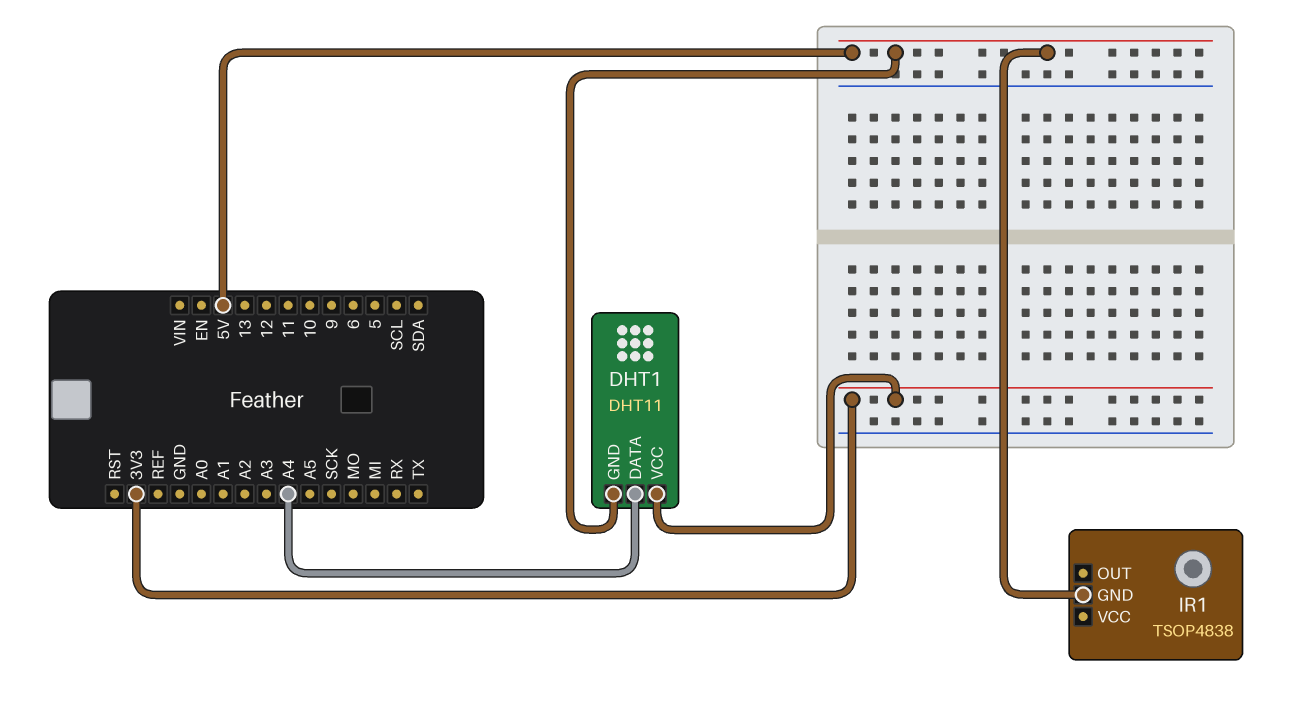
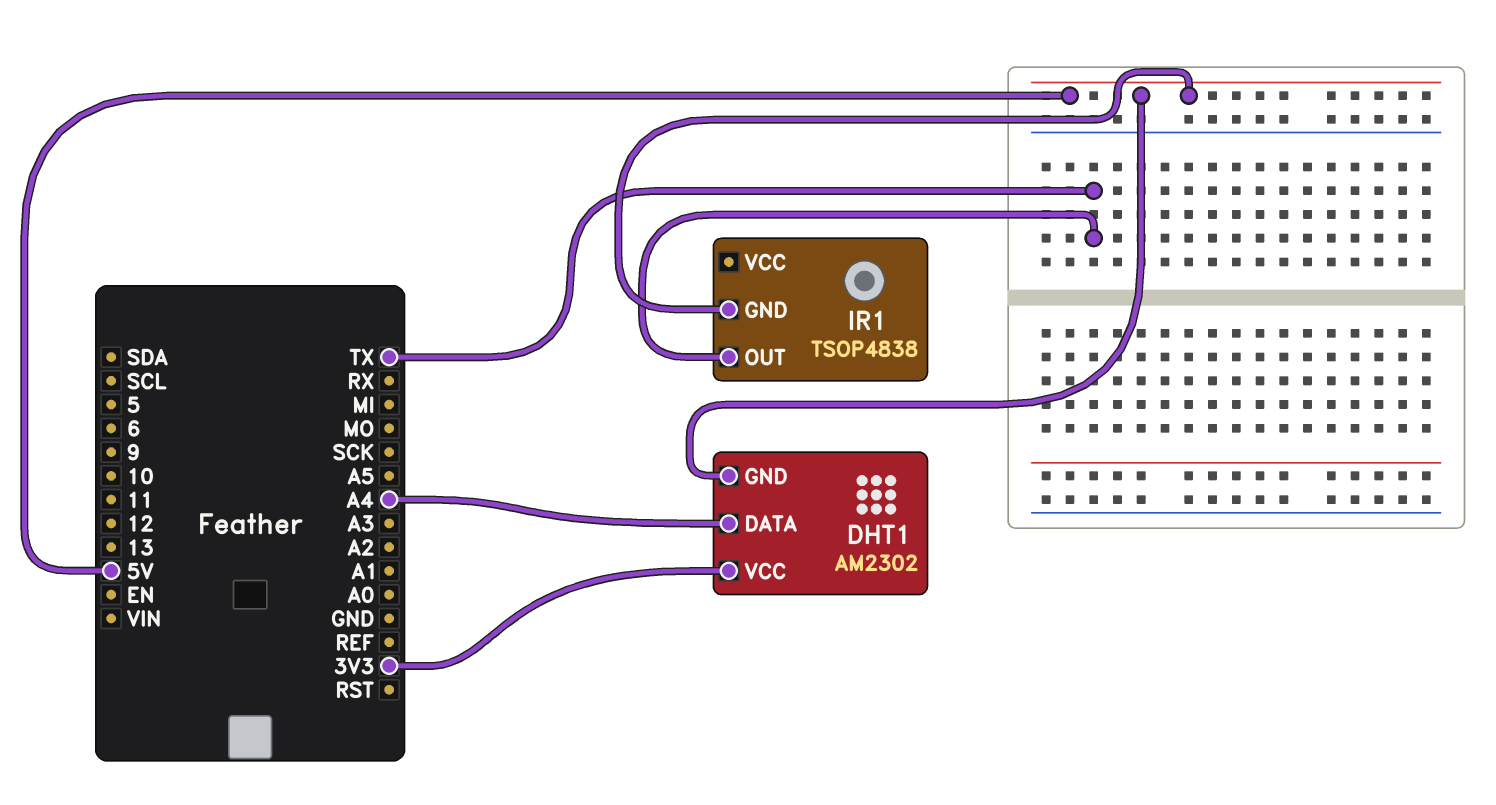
DHT1: DHT11 -> AM2302
IR1 pin OUT: none -> TX

